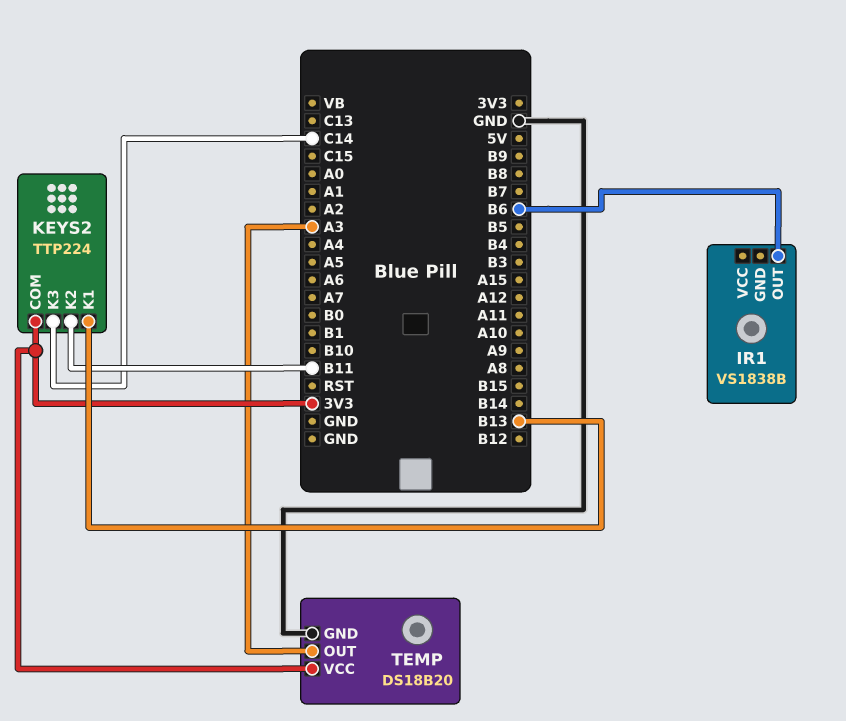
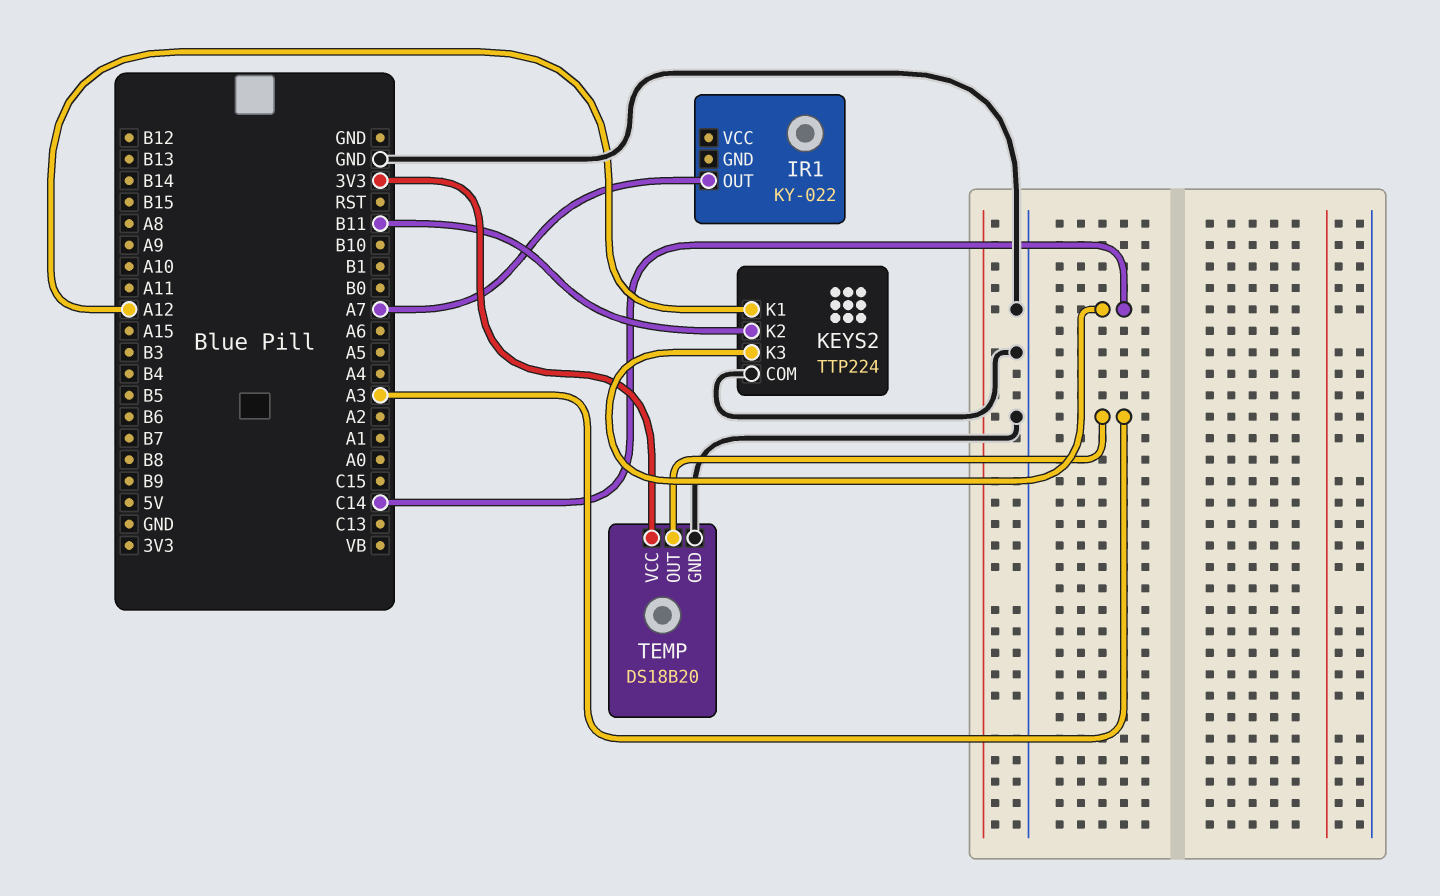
IR1: VS1838B -> KY-022
IR1 pin OUT: B6 -> A7
KEYS2 pin COM: 3V3 -> GND
KEYS2 pin K1: B13 -> A12

